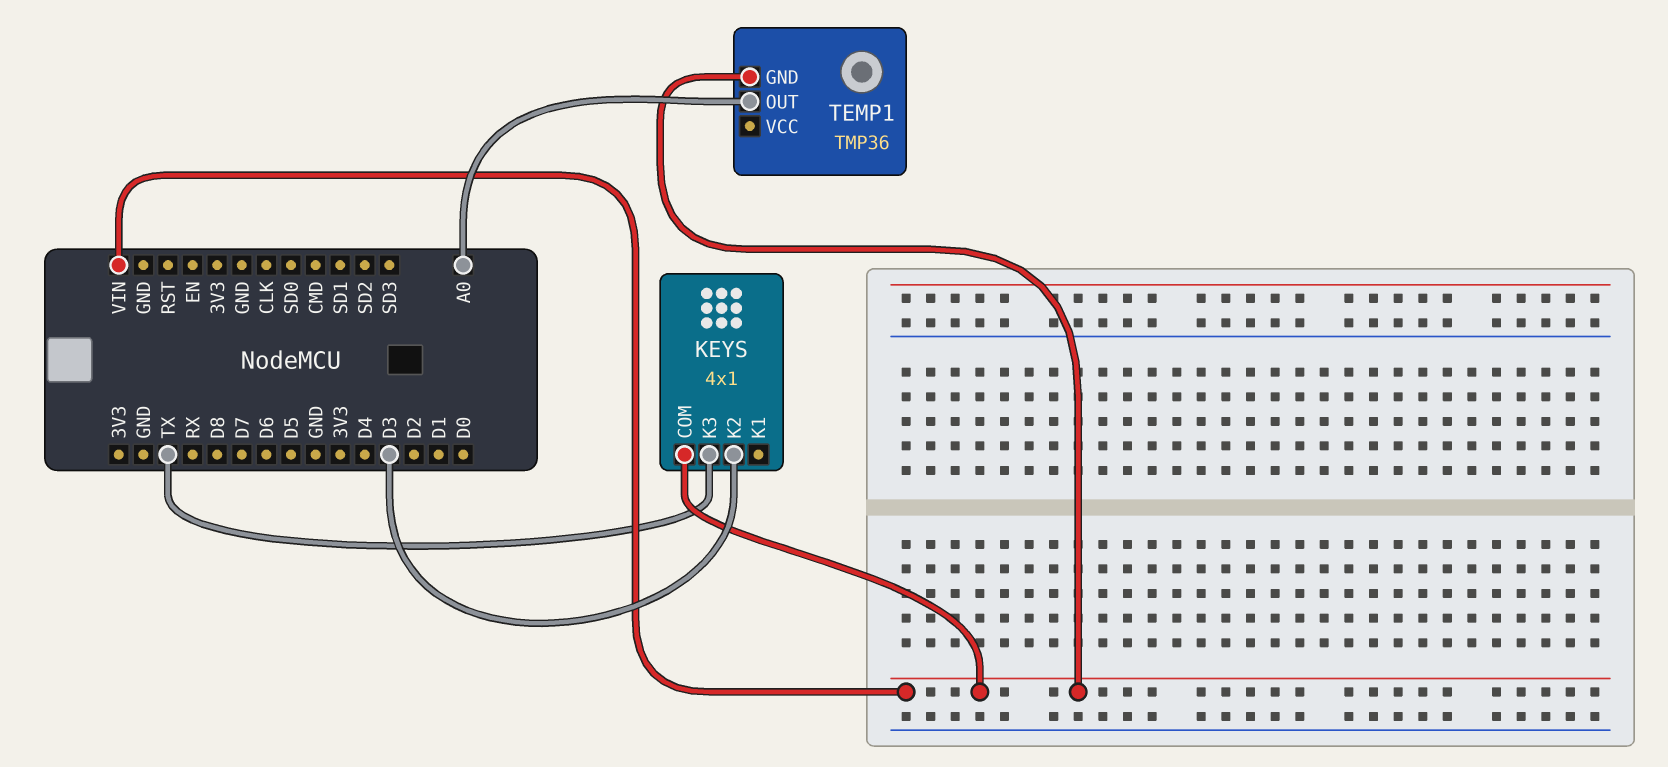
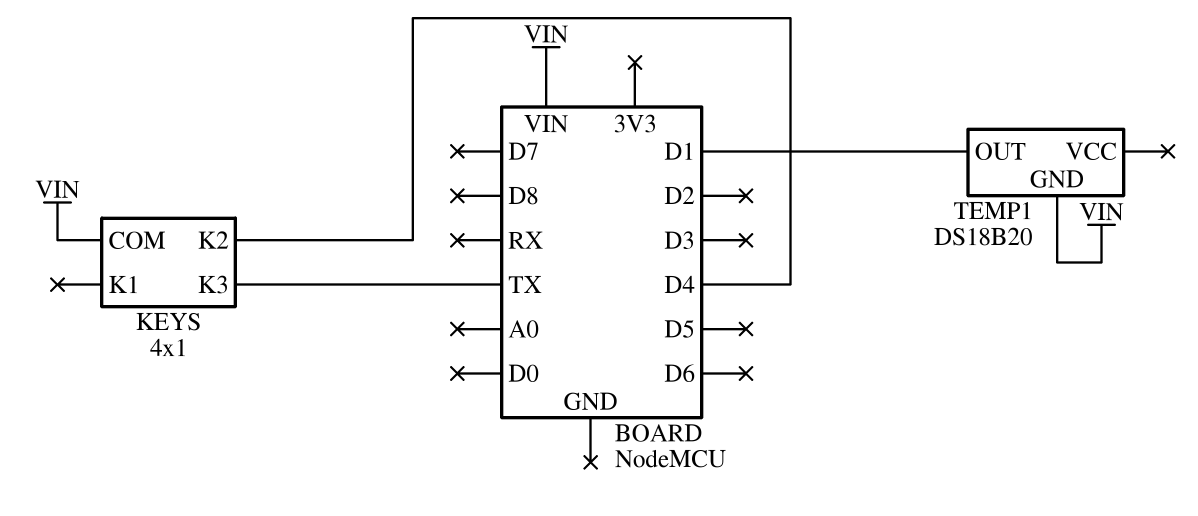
KEYS pin K2: D3 -> D4
TEMP1: TMP36 -> DS18B20
TEMP1 pin OUT: A0 -> D1

